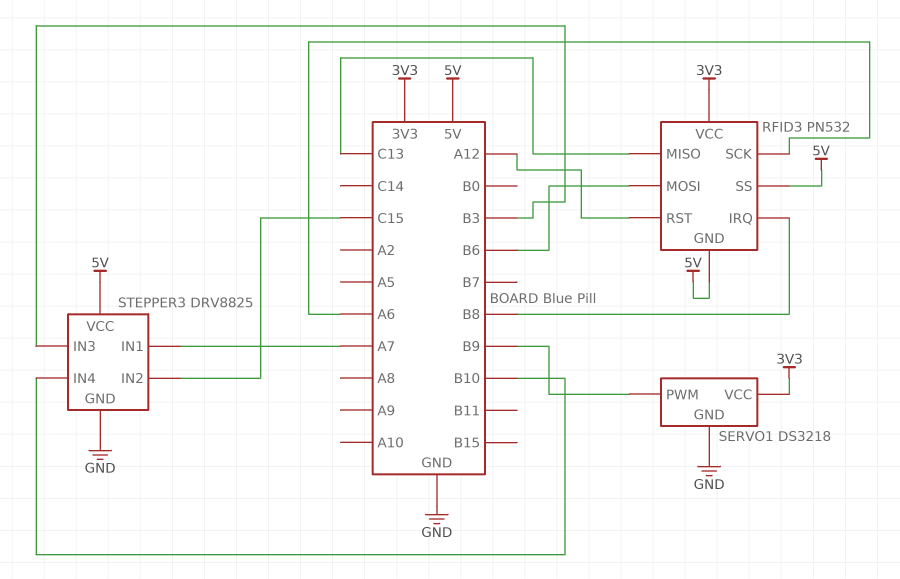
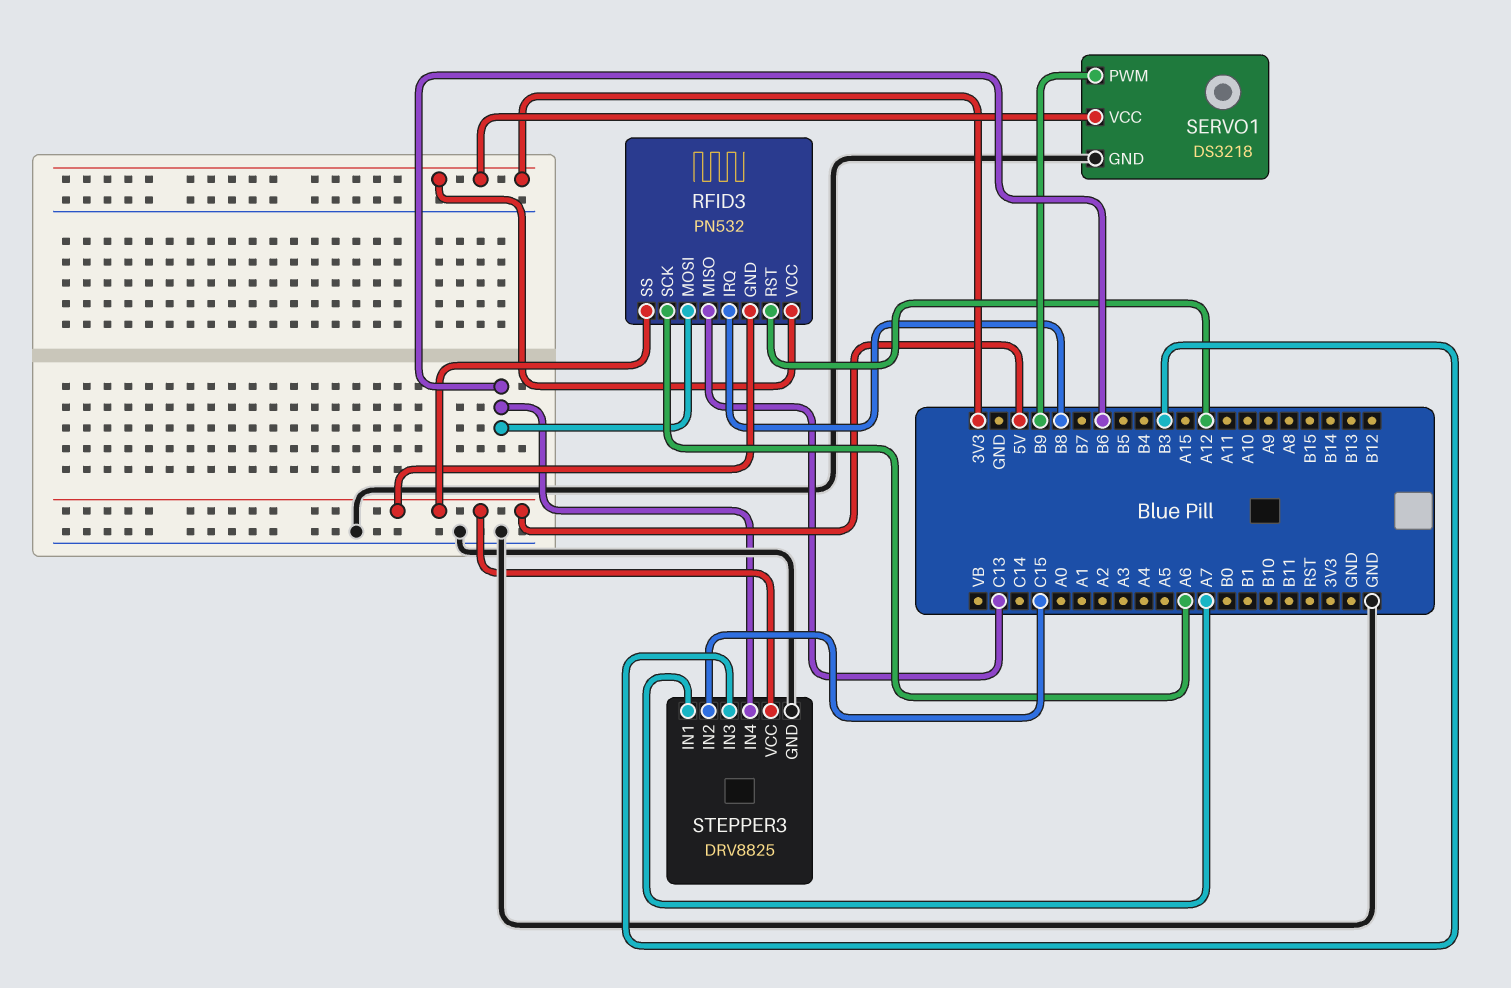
STEPPER3 pin IN4: B10 -> B6

